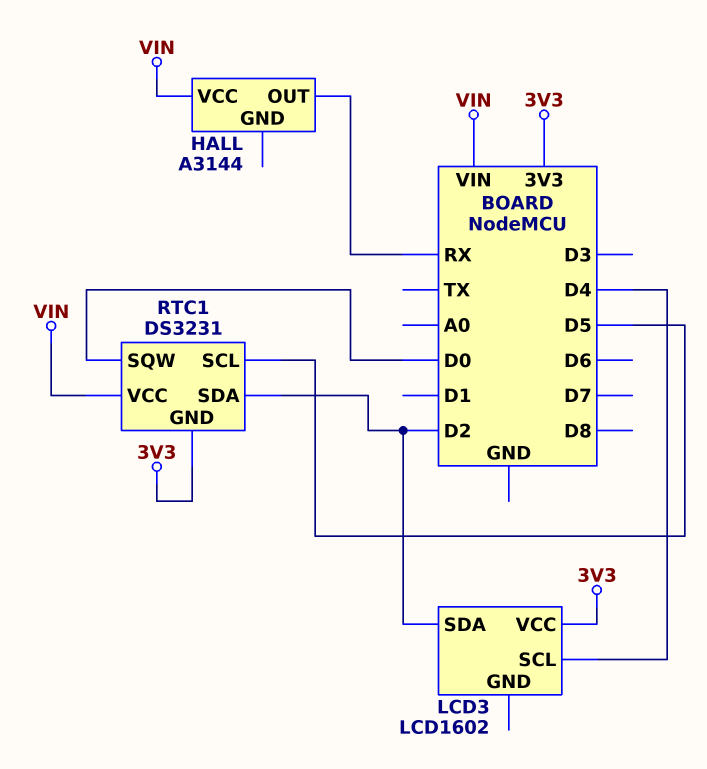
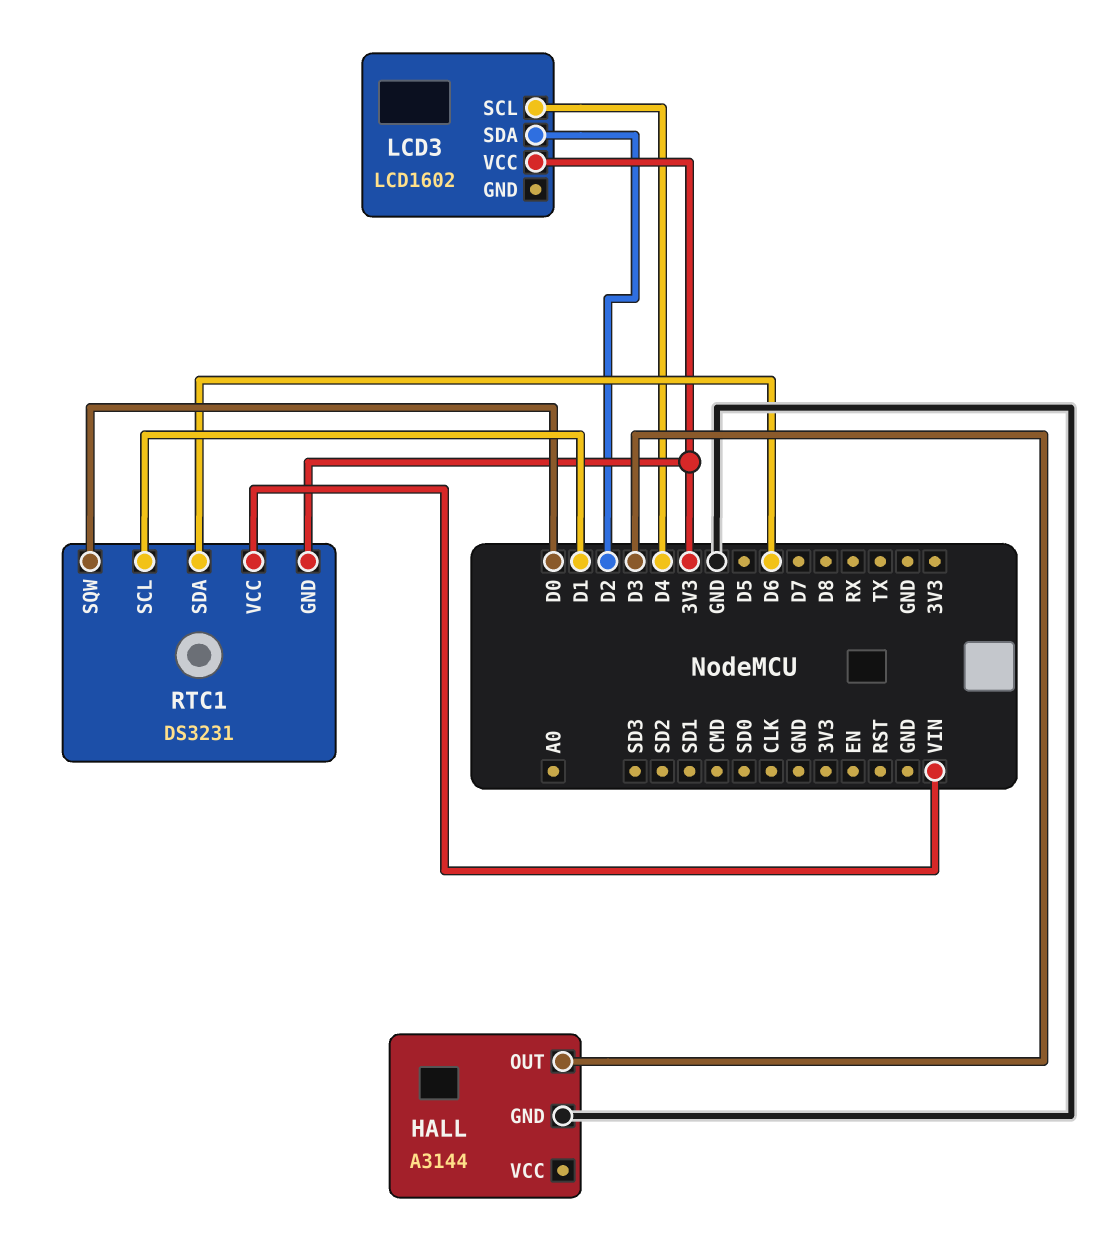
HALL pin GND: none -> GND
HALL pin OUT: RX -> D3
HALL pin VCC: VIN -> none
RTC1 pin SCL: D5 -> D1
RTC1 pin SDA: D2 -> D6

